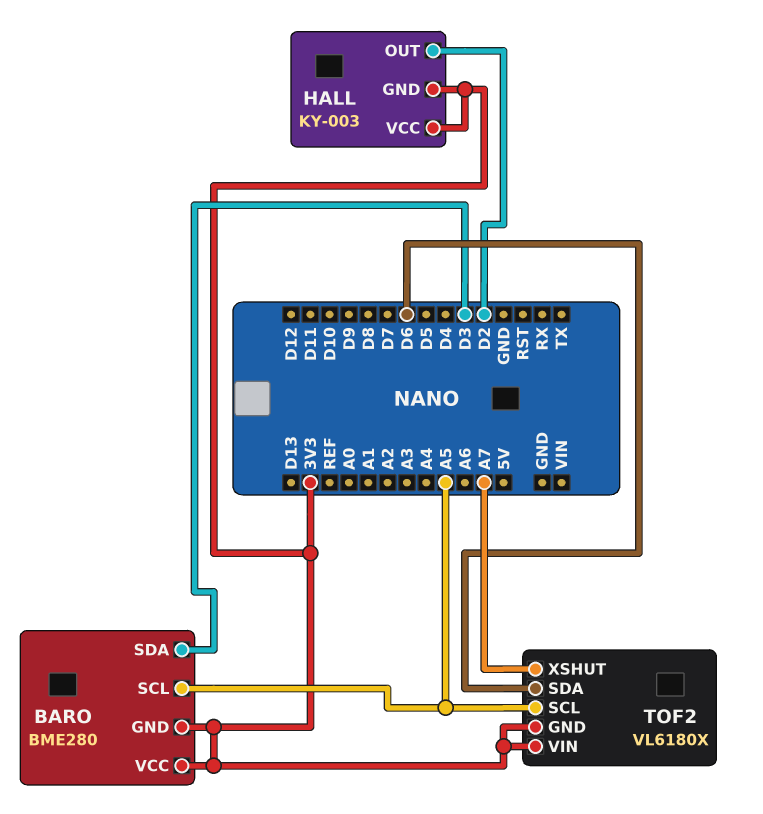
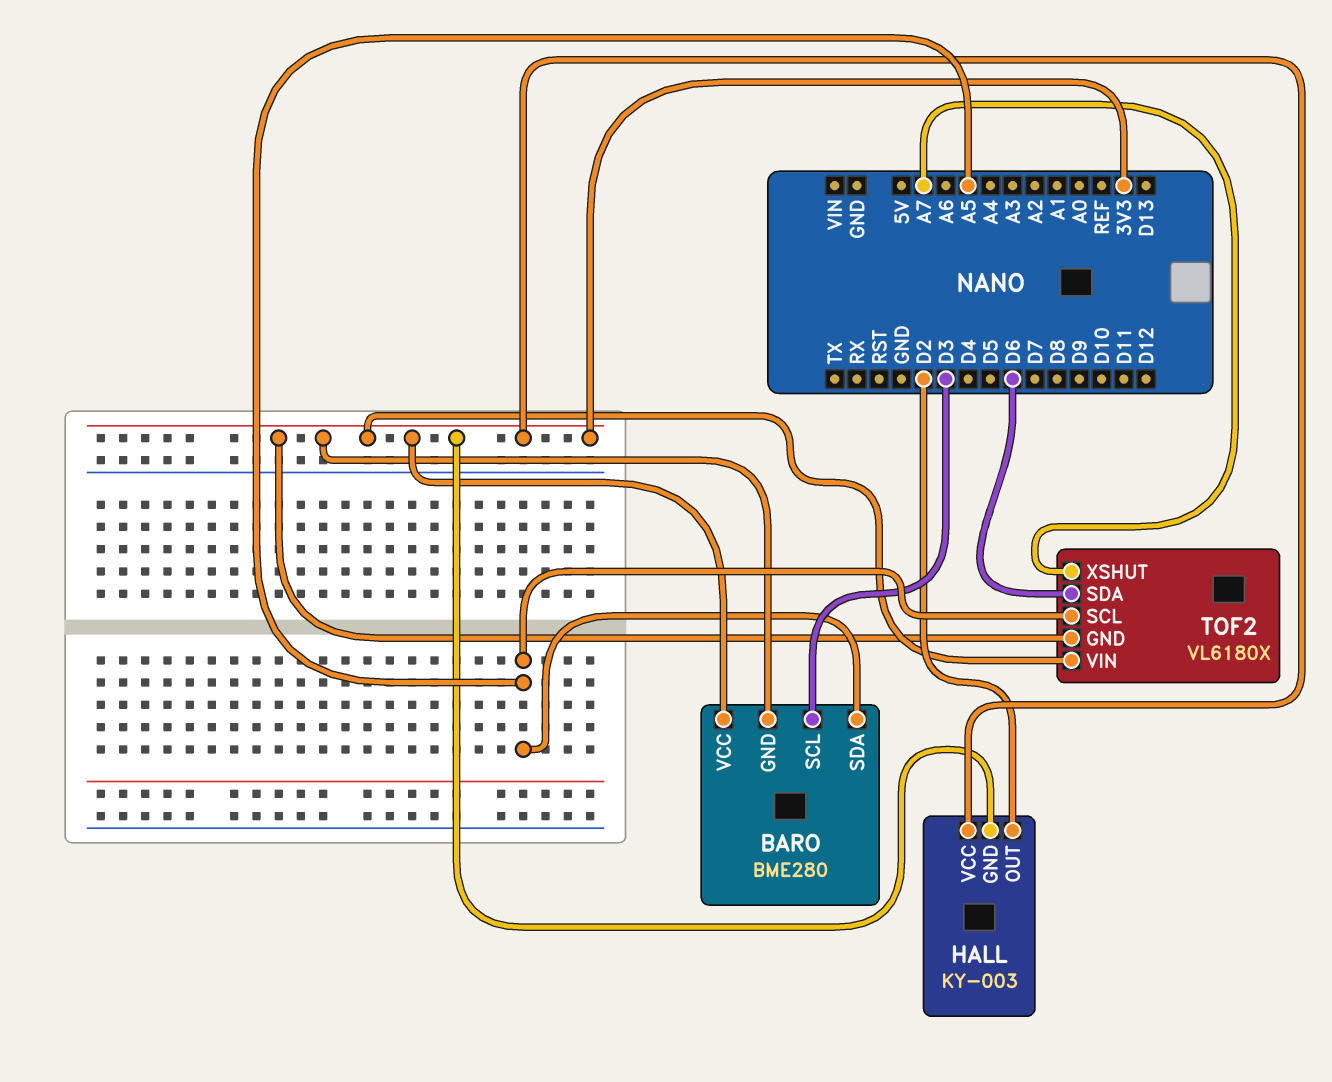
BARO pin SCL: A5 -> D3
BARO pin SDA: D3 -> A5

